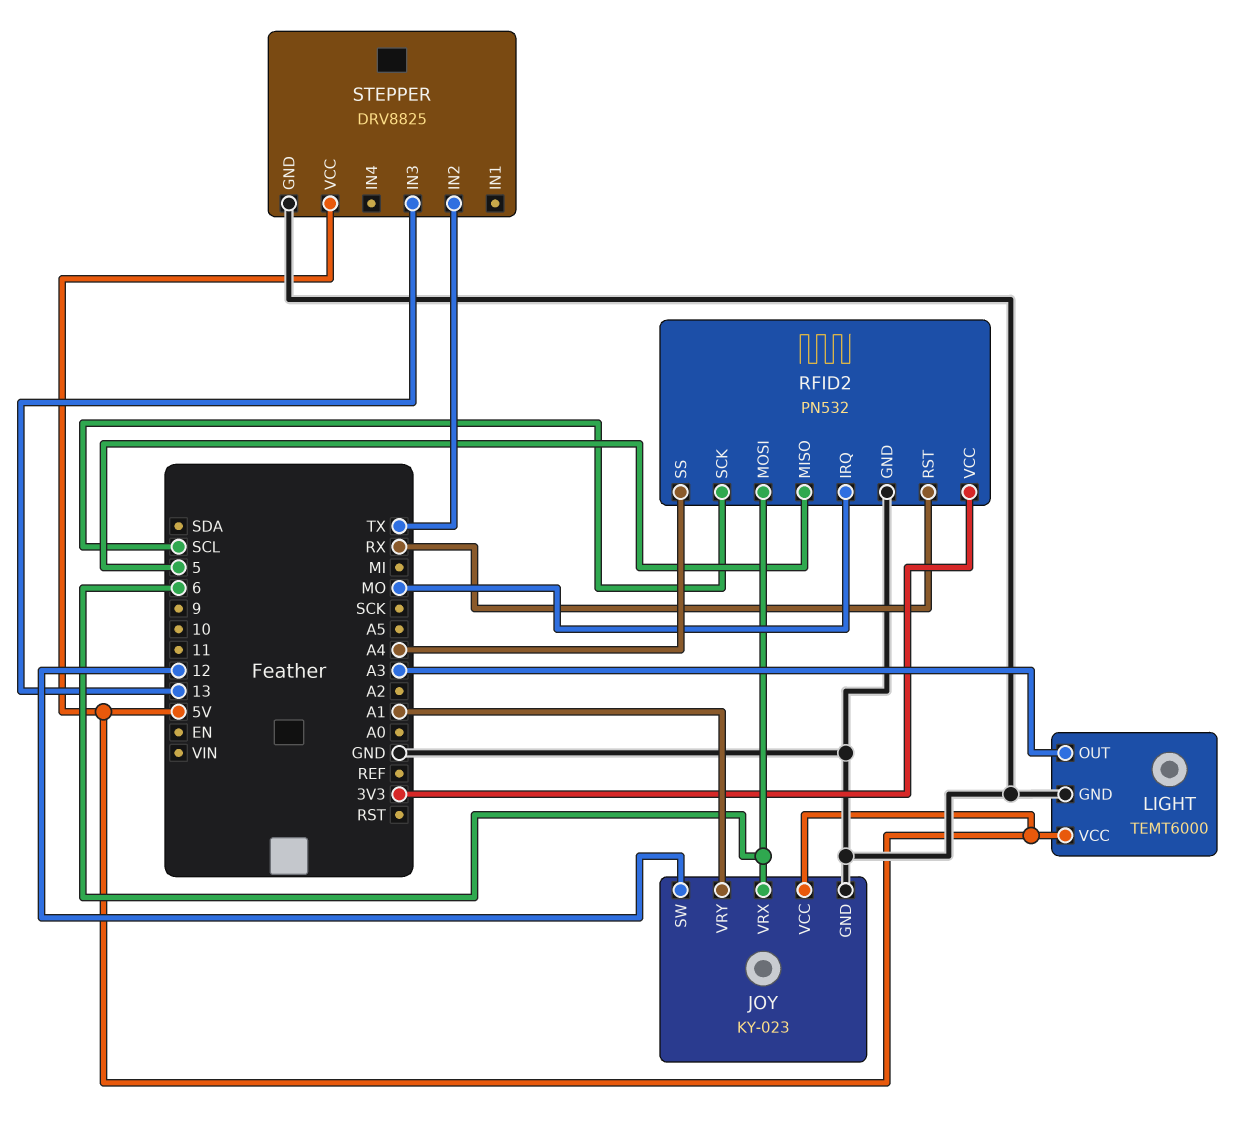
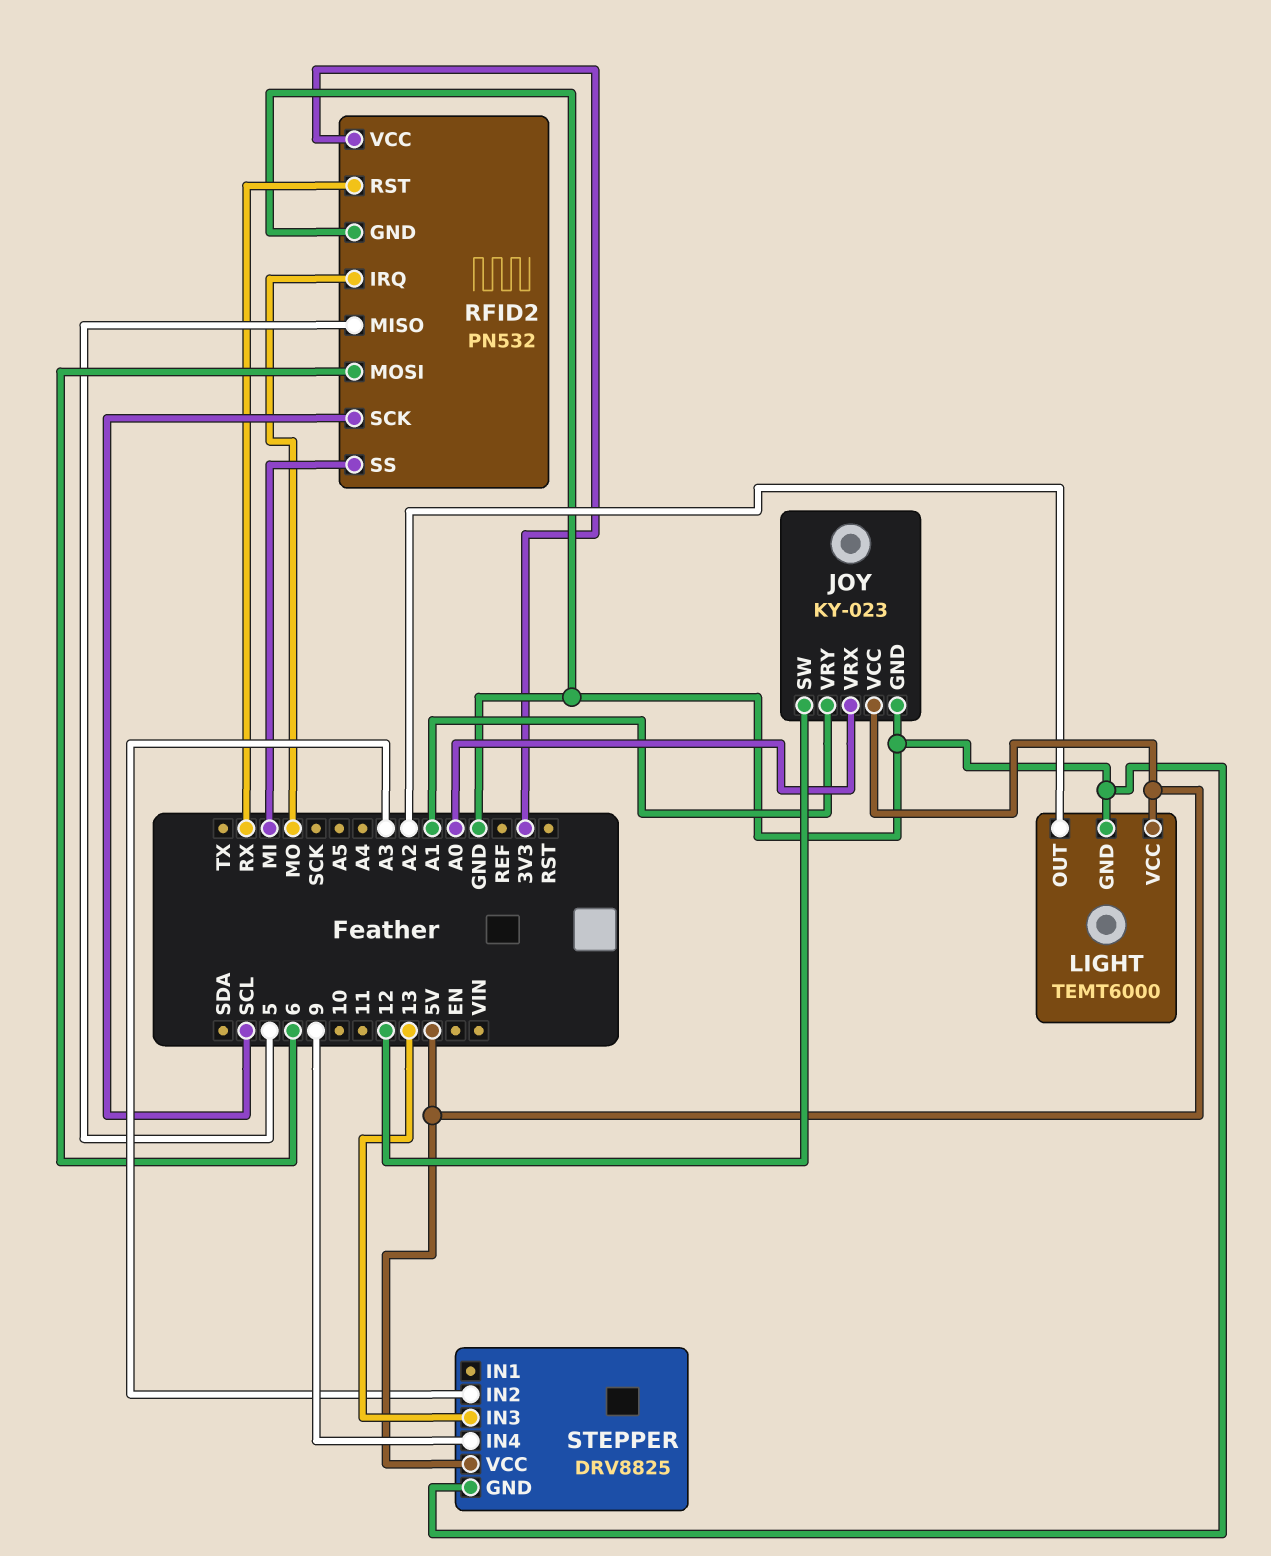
JOY pin VRX: 6 -> A0
LIGHT pin OUT: A3 -> A2
RFID2 pin SS: A4 -> MI
STEPPER pin IN2: TX -> A3
STEPPER pin IN4: none -> 9

